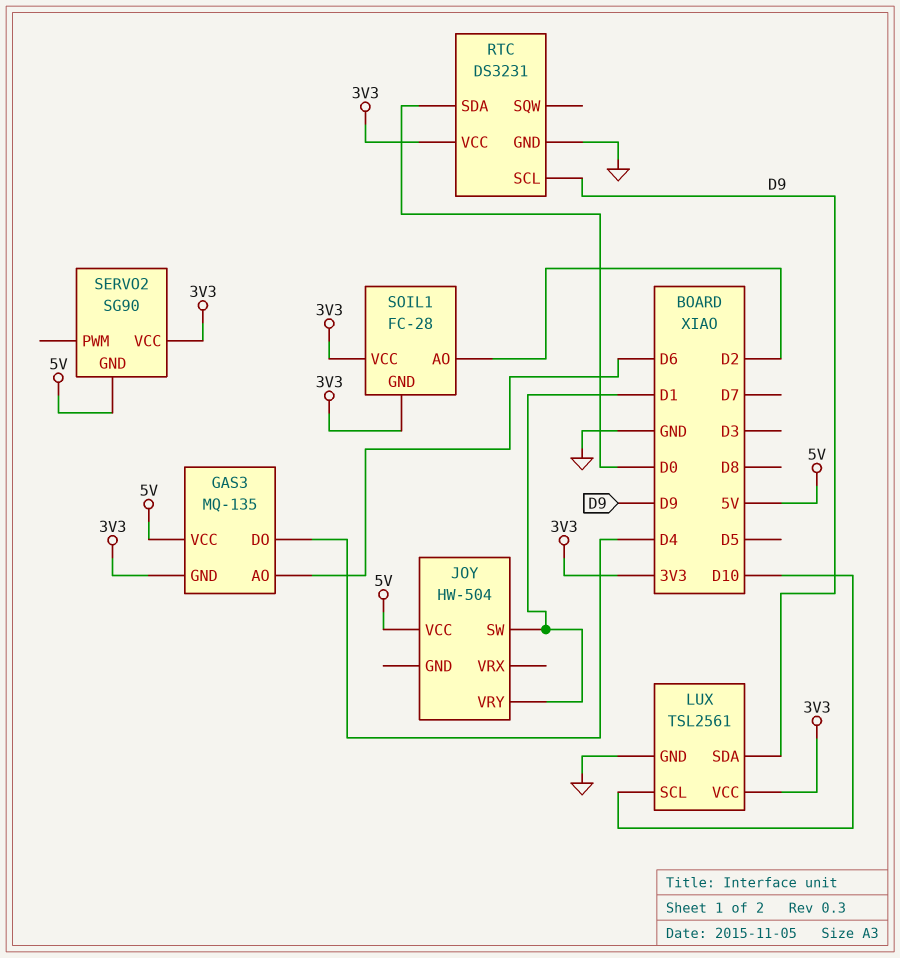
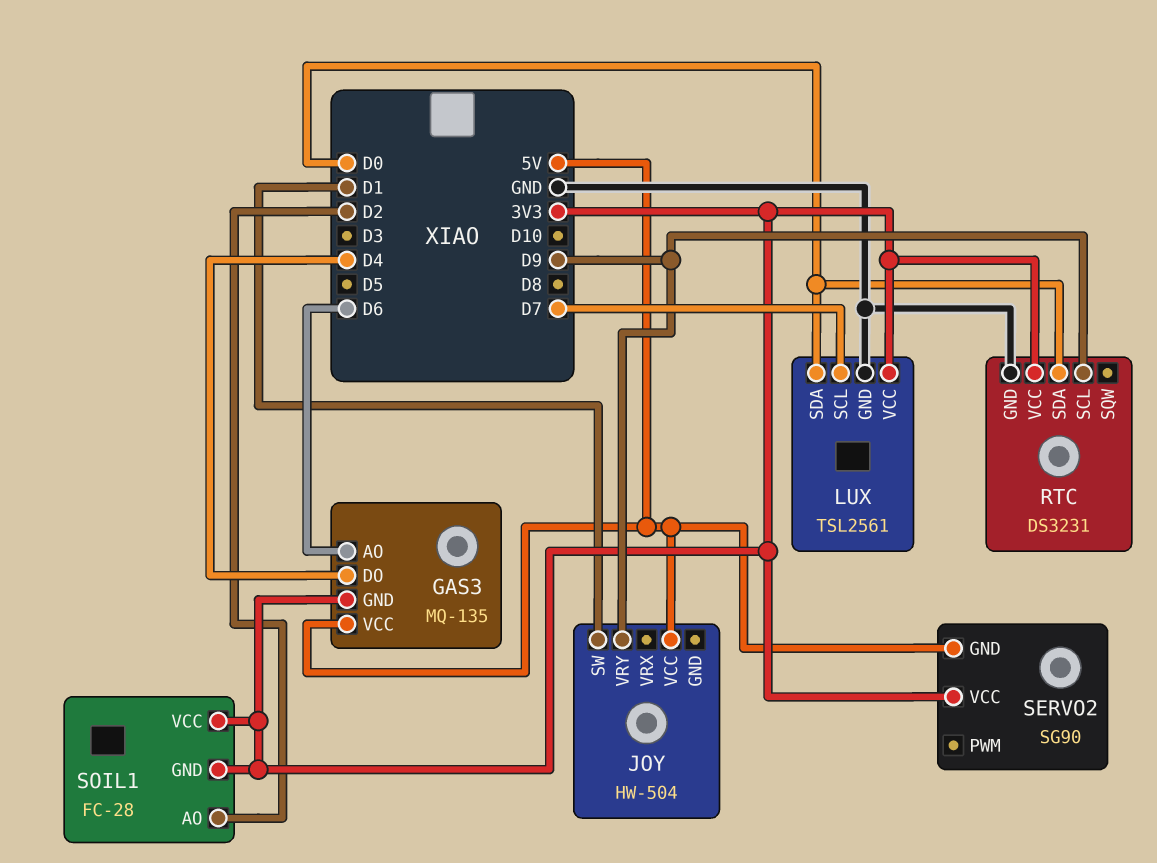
JOY pin VRY: D1 -> D9
LUX pin SCL: D10 -> D7
LUX pin SDA: D9 -> D0

